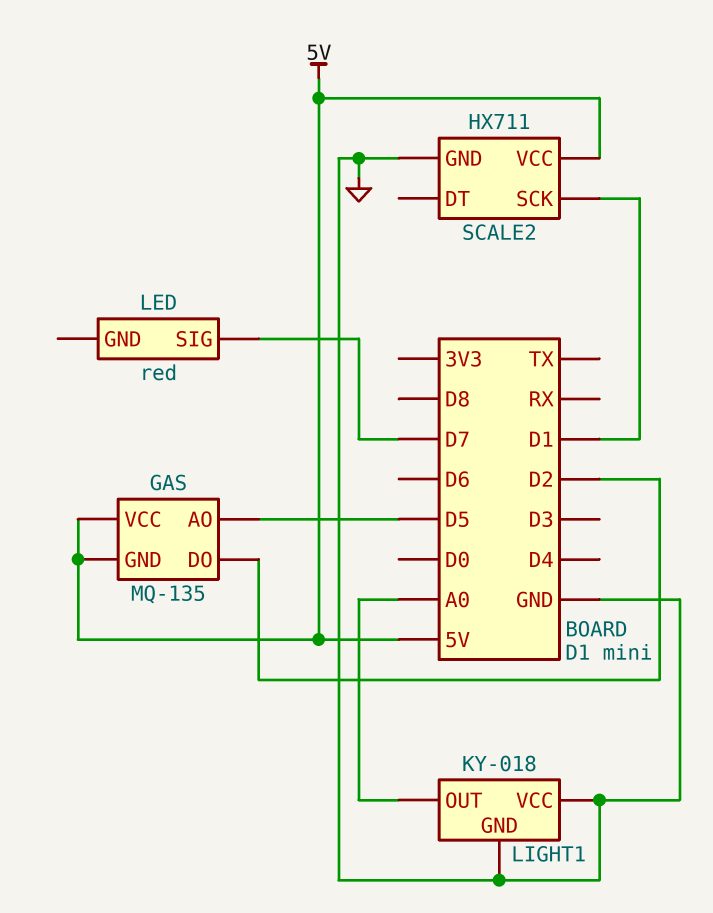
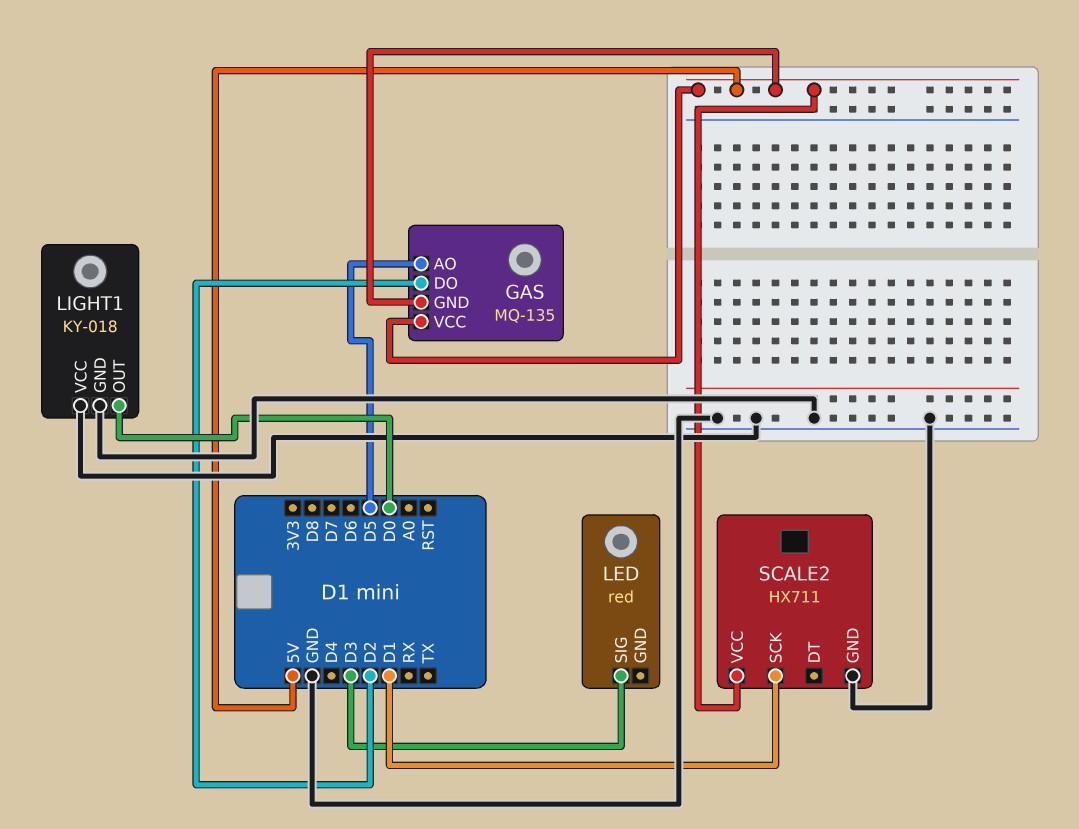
LED pin SIG: D7 -> D3
LIGHT1 pin OUT: A0 -> D0

